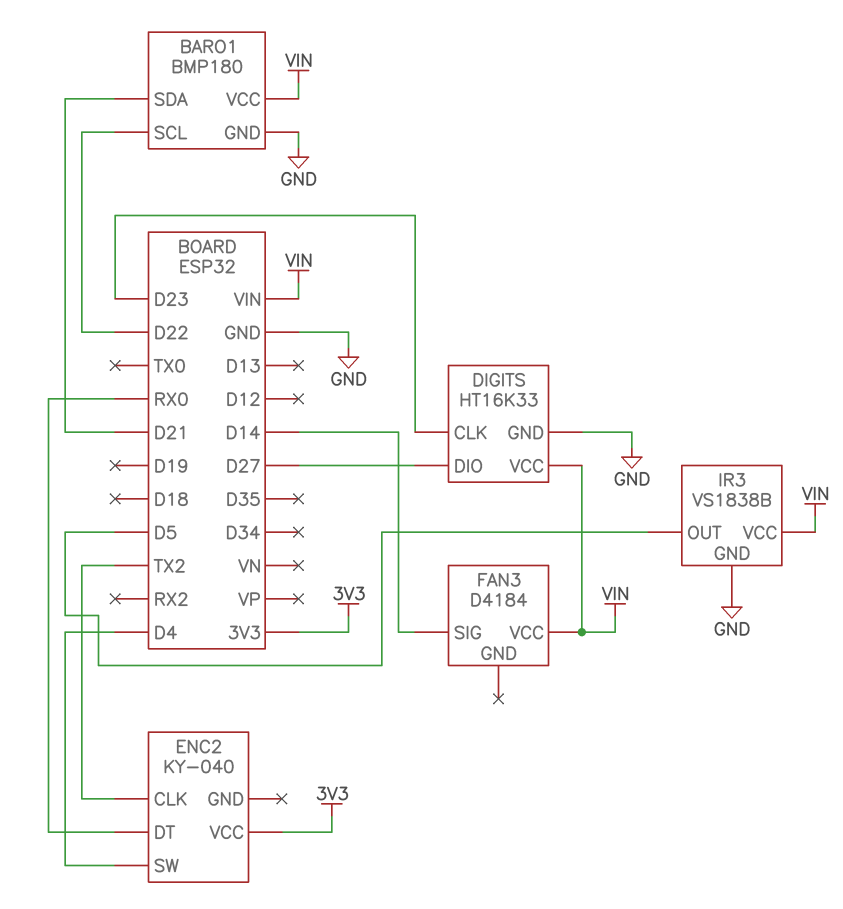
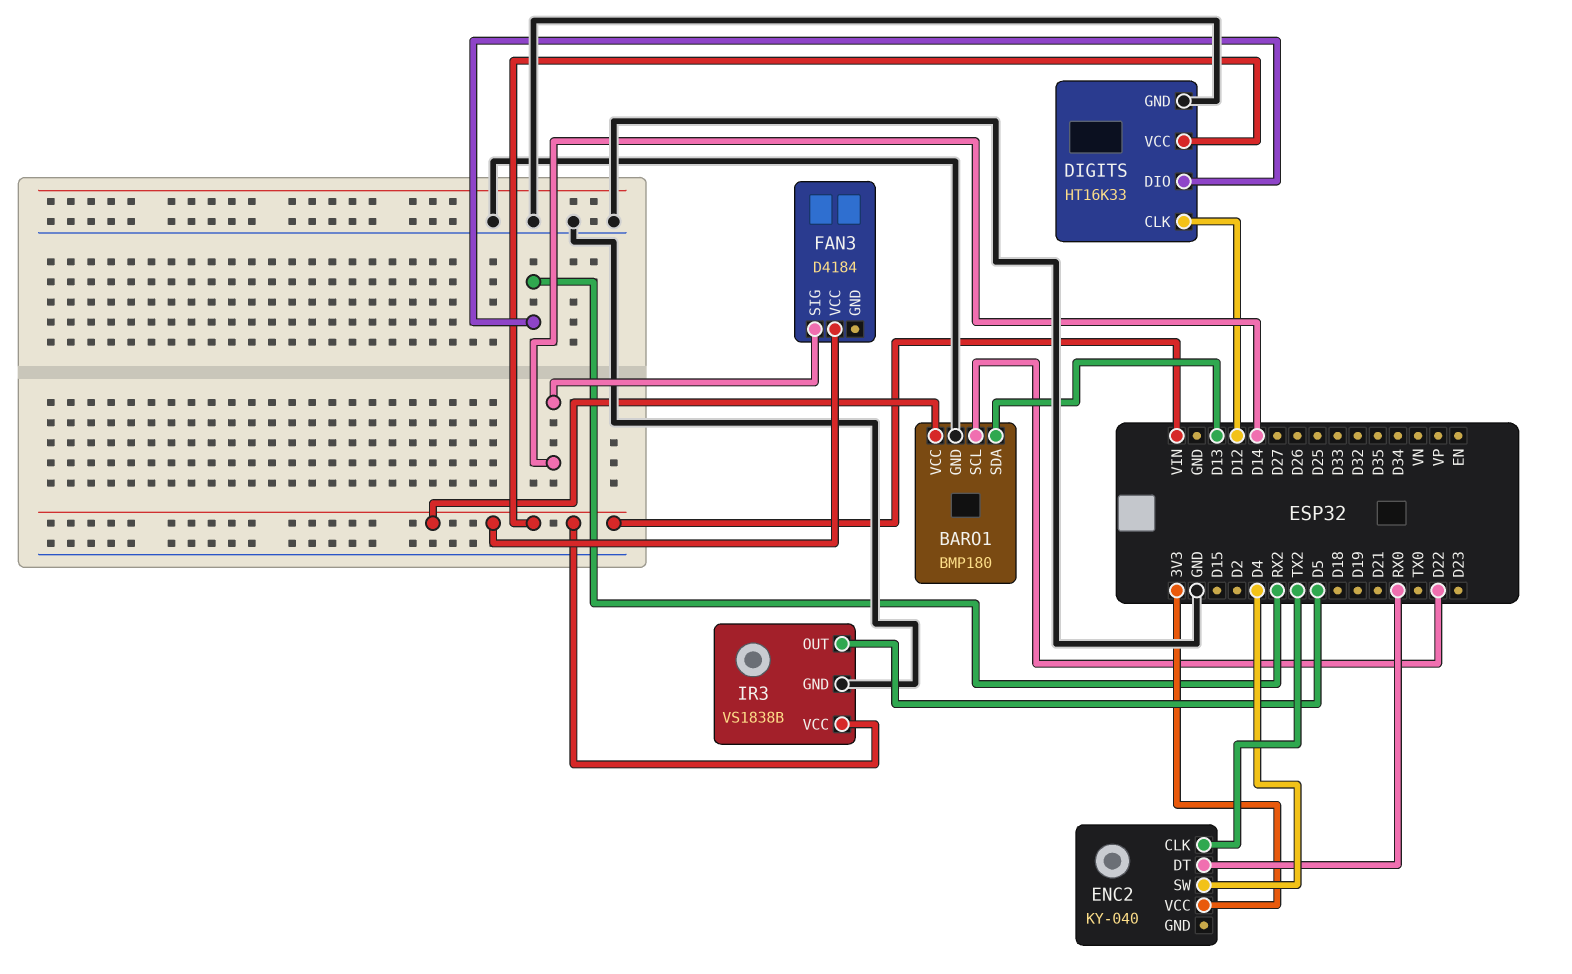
BARO1 pin SDA: D21 -> D13
DIGITS pin CLK: D23 -> D12
DIGITS pin DIO: D27 -> RX2

